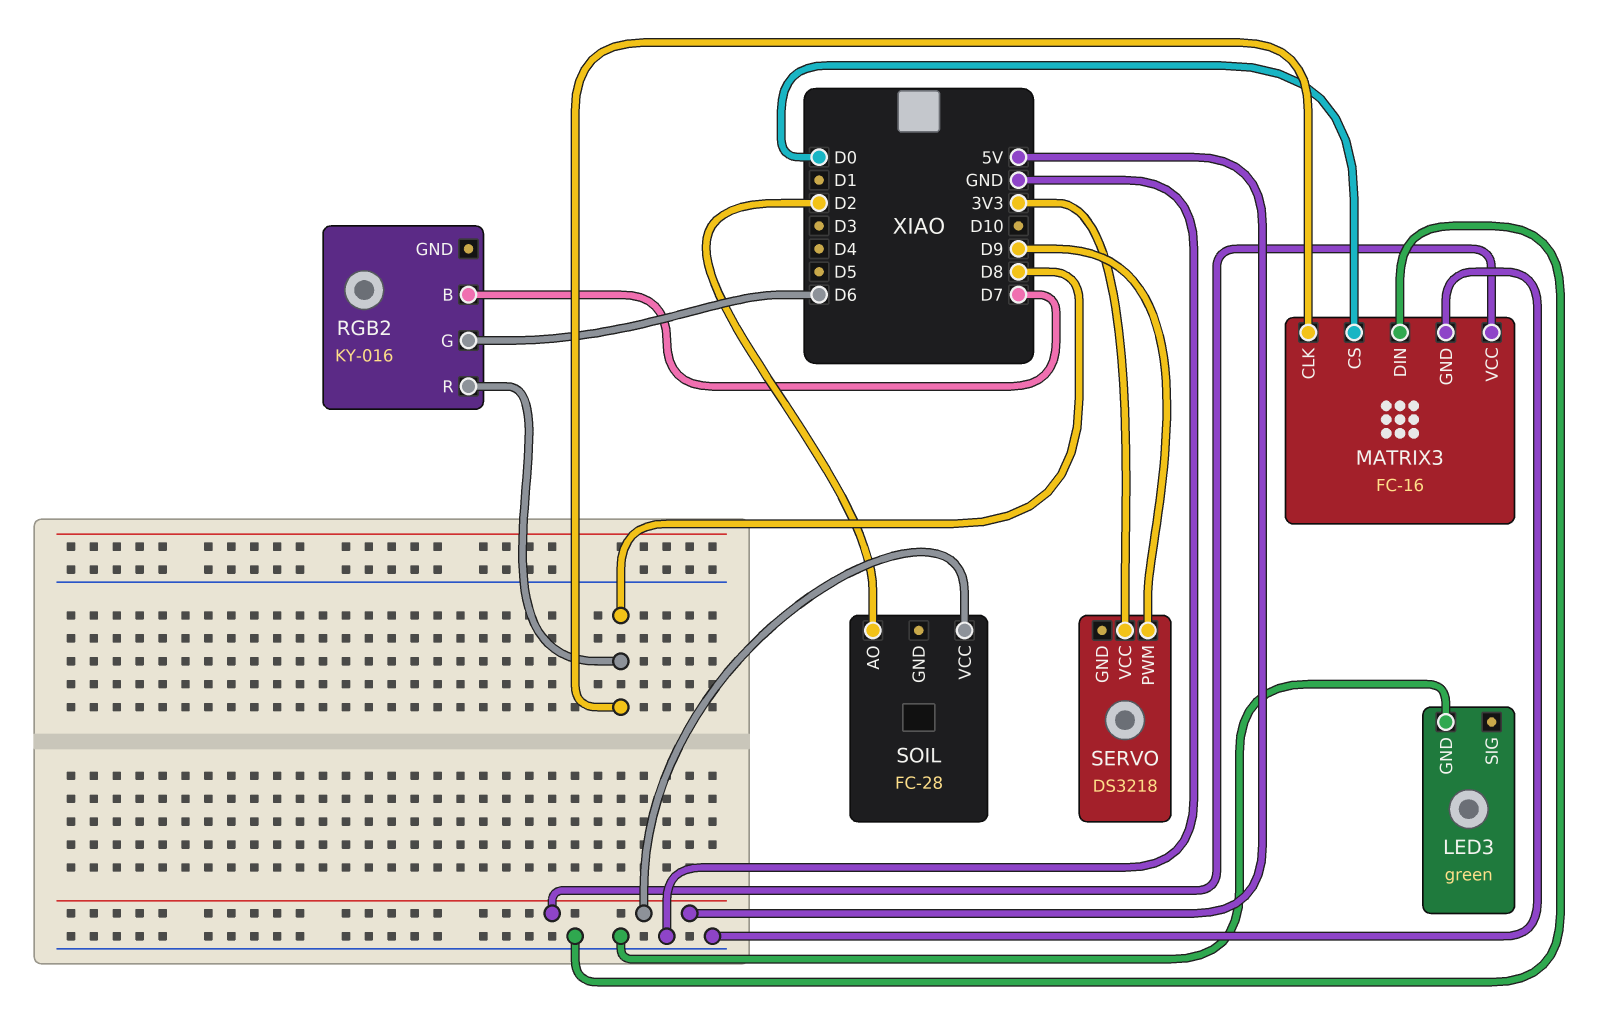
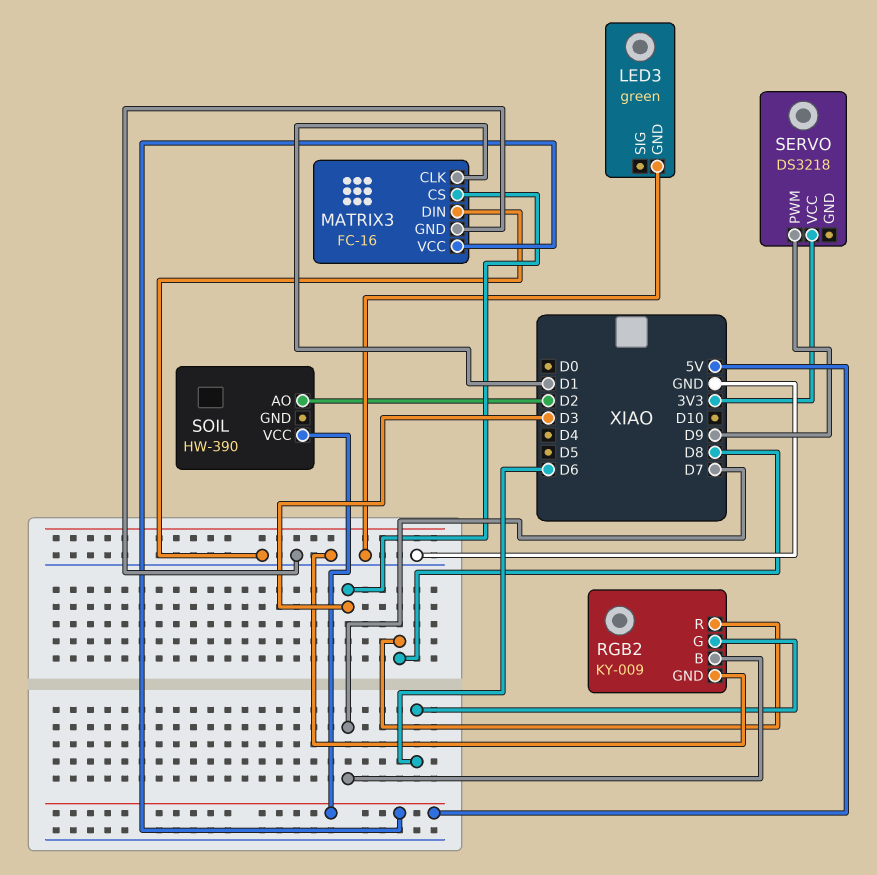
MATRIX3 pin CLK: D8 -> D1
MATRIX3 pin CS: D0 -> D3
RGB2: KY-016 -> KY-009
RGB2 pin GND: none -> GND
SOIL: FC-28 -> HW-390

